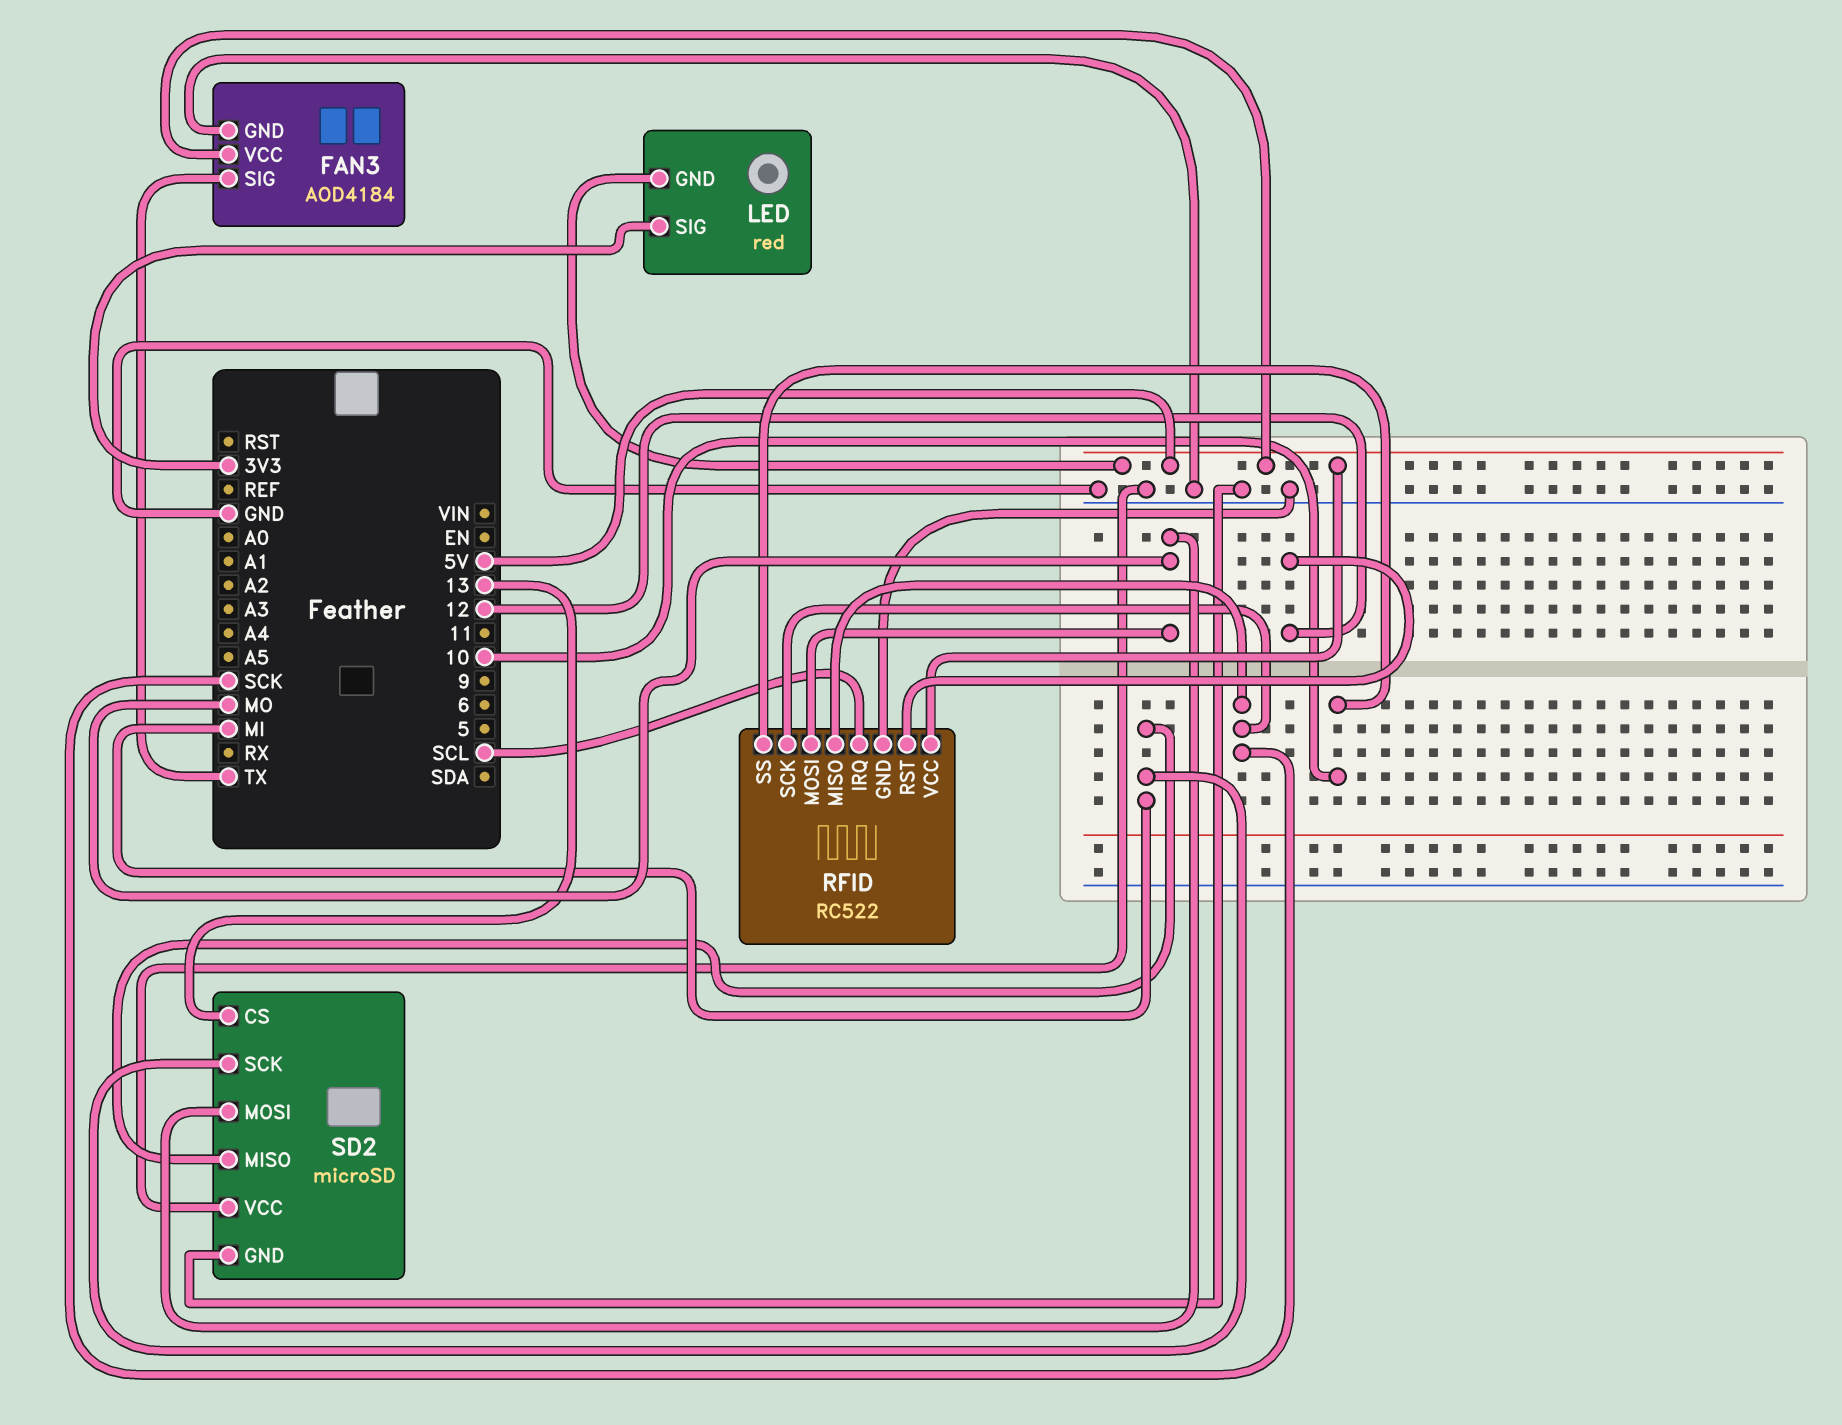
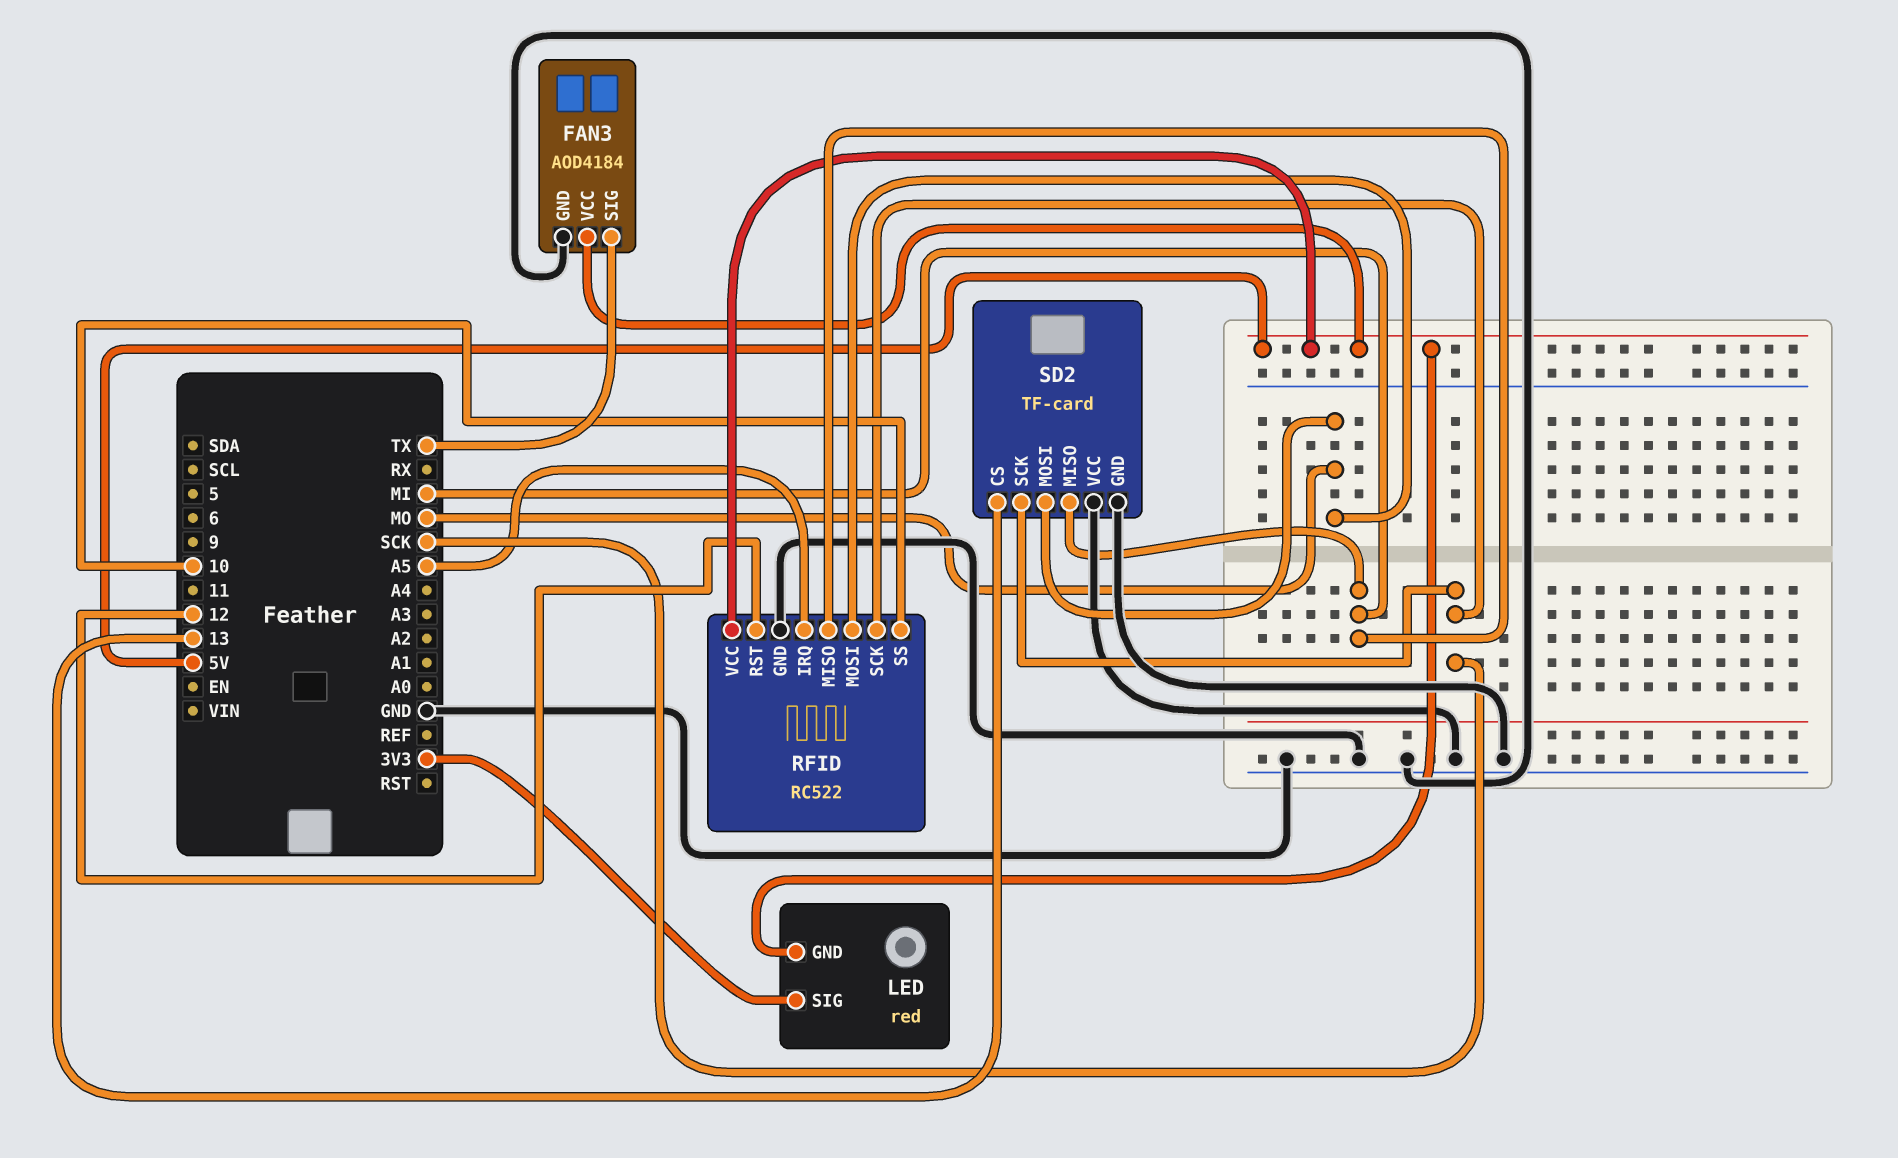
RFID pin IRQ: SCL -> A5
RFID pin MISO: SCK -> MI
SD2: microSD -> TF-card
SD2 pin SCK: MI -> SCK

